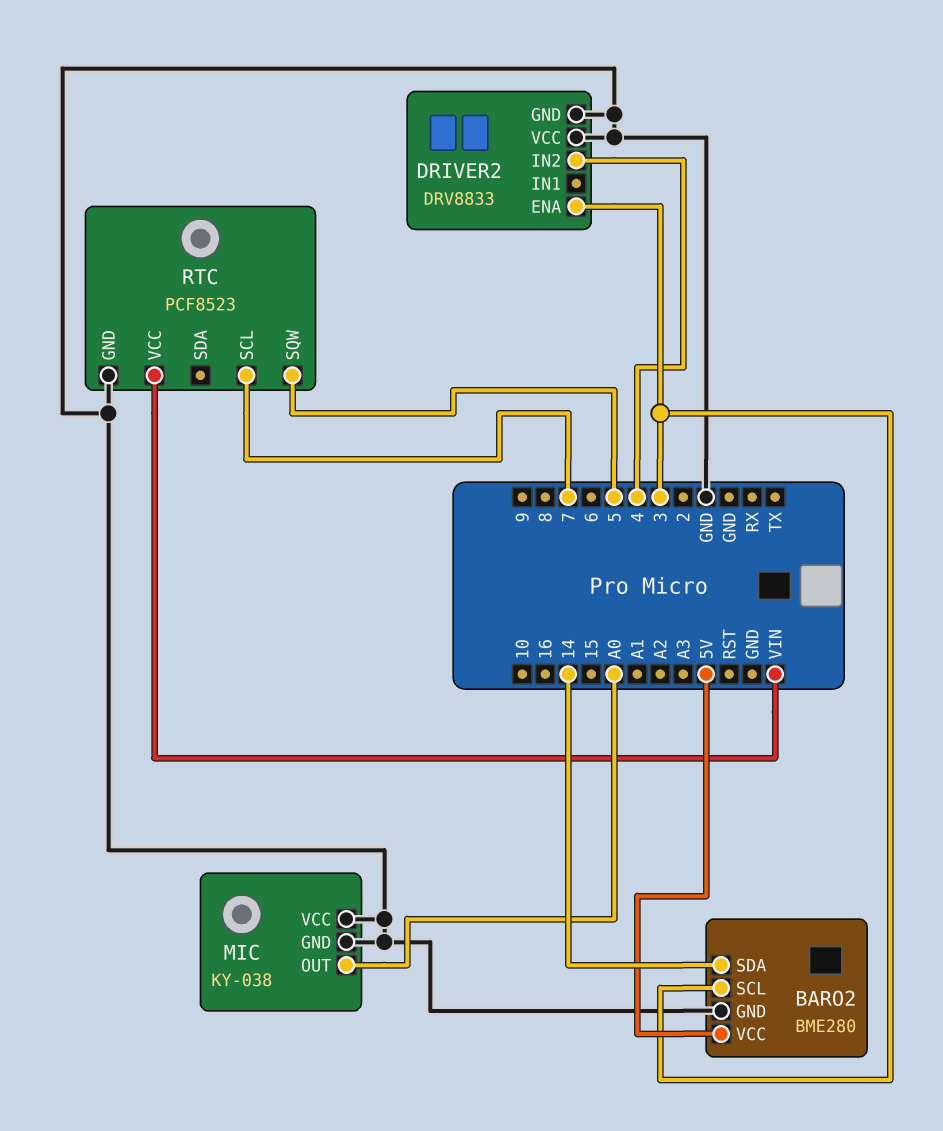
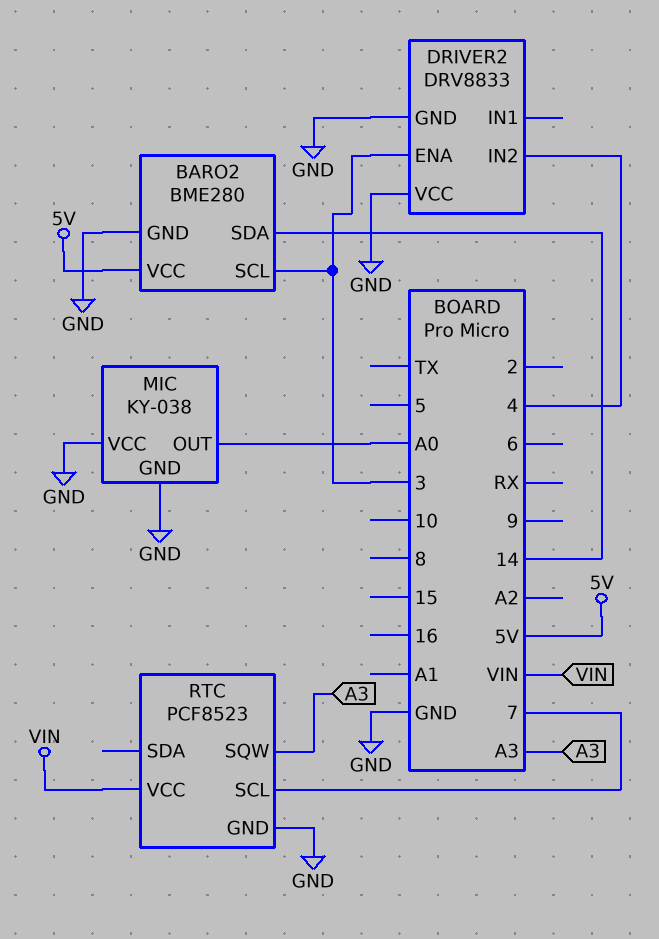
RTC pin SQW: 5 -> A3

